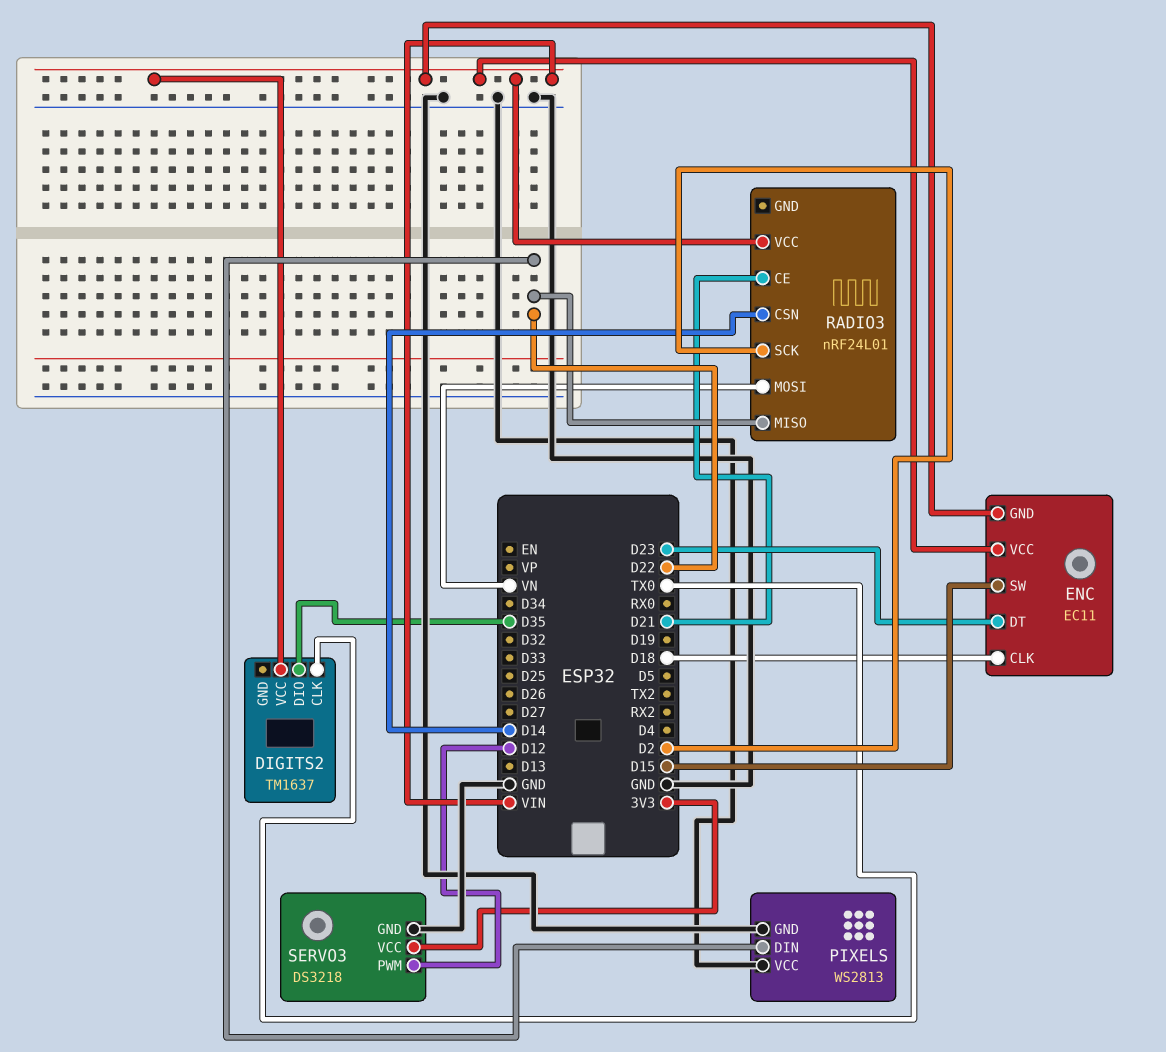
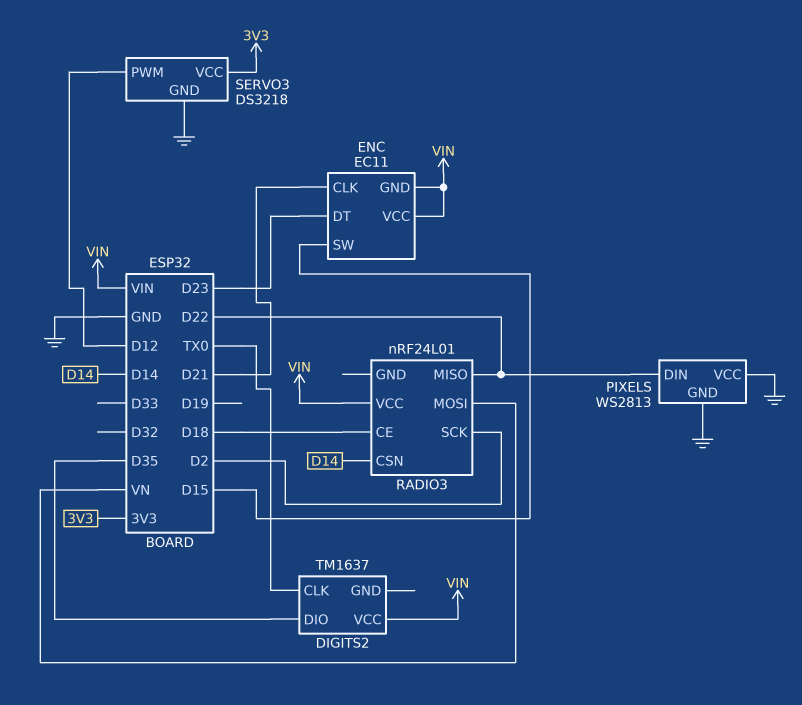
ENC pin CLK: D18 -> D21
RADIO3 pin CE: D21 -> D18

